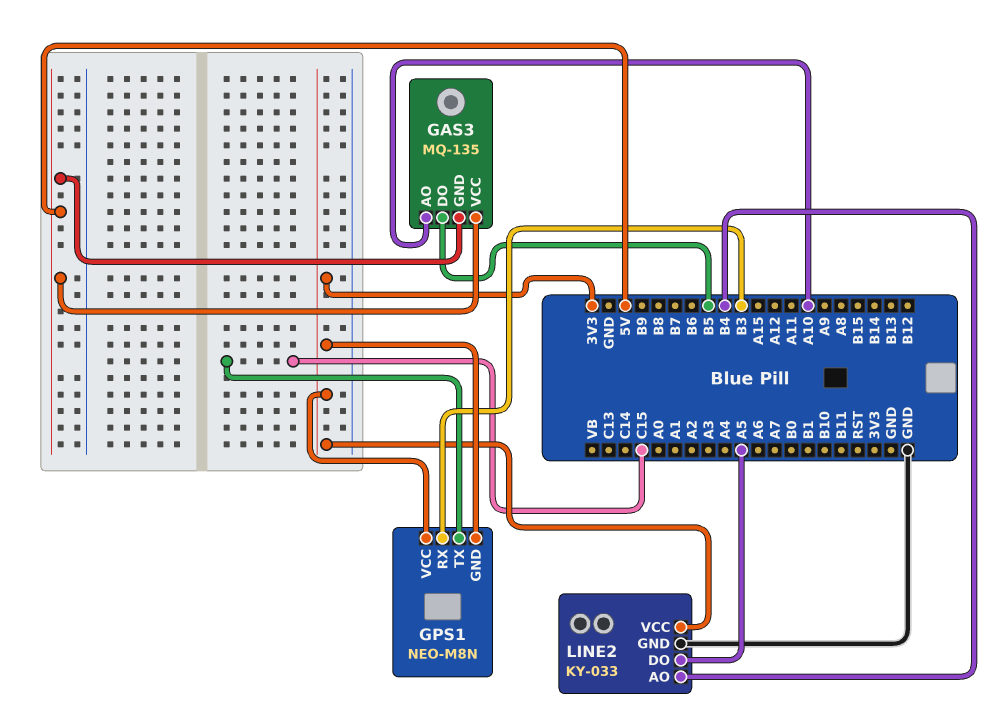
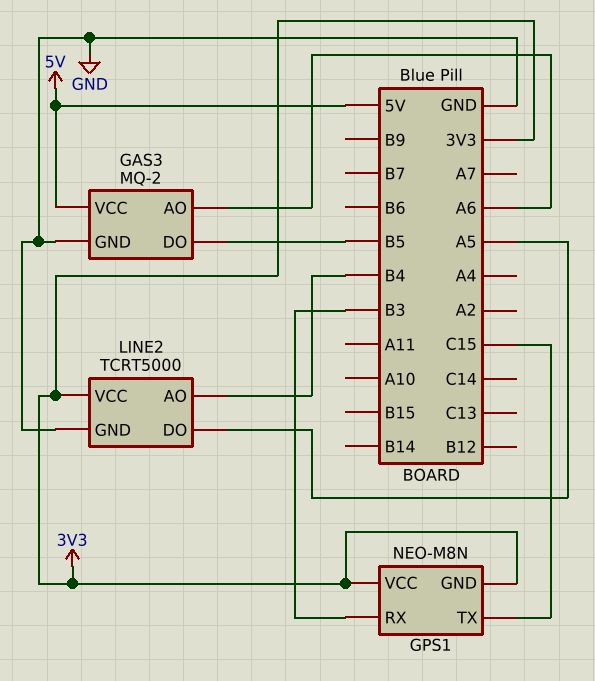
GAS3: MQ-135 -> MQ-2
GAS3 pin AO: A10 -> A6
GAS3 pin GND: 5V -> GND
LINE2: KY-033 -> TCRT5000

